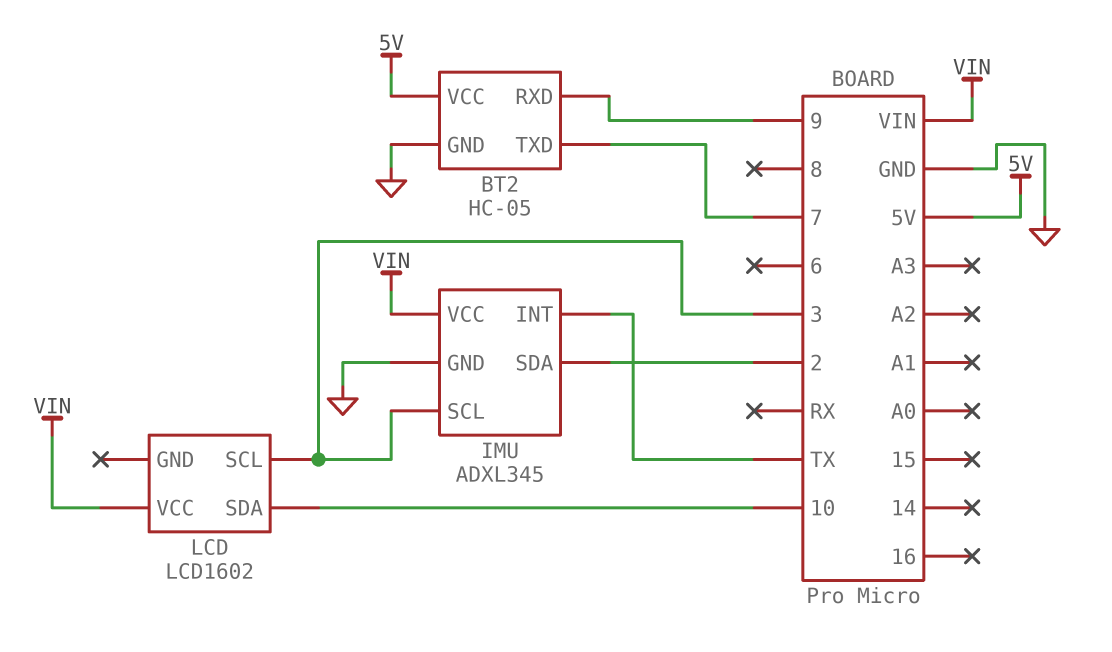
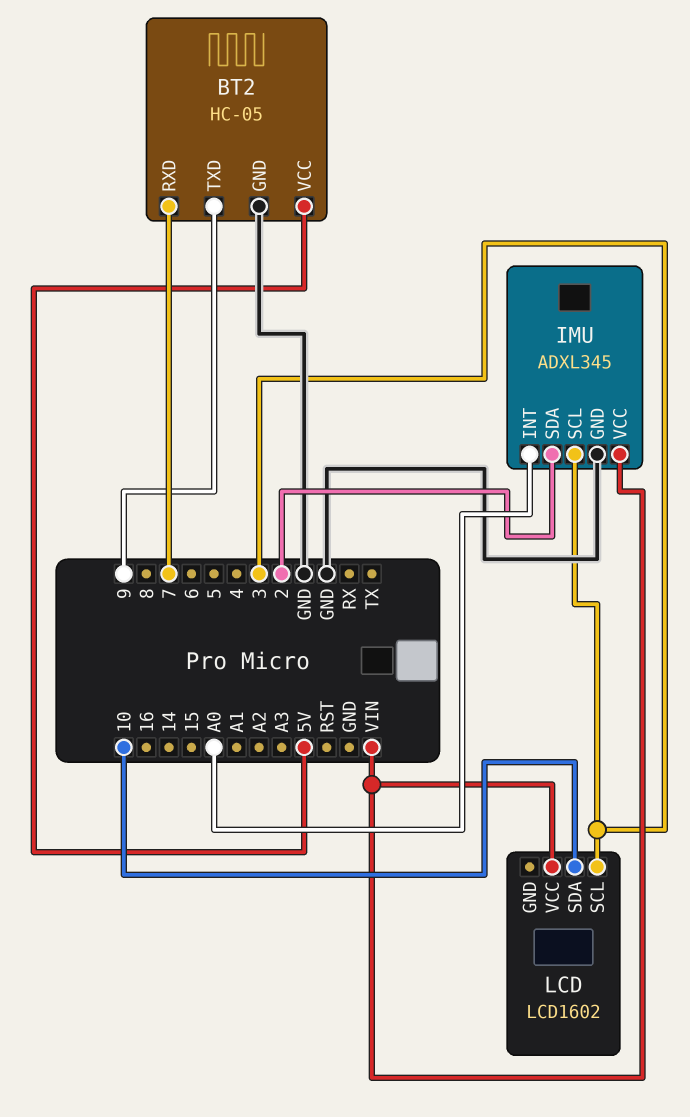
BT2 pin RXD: 9 -> 7
BT2 pin TXD: 7 -> 9
IMU pin INT: TX -> A0

